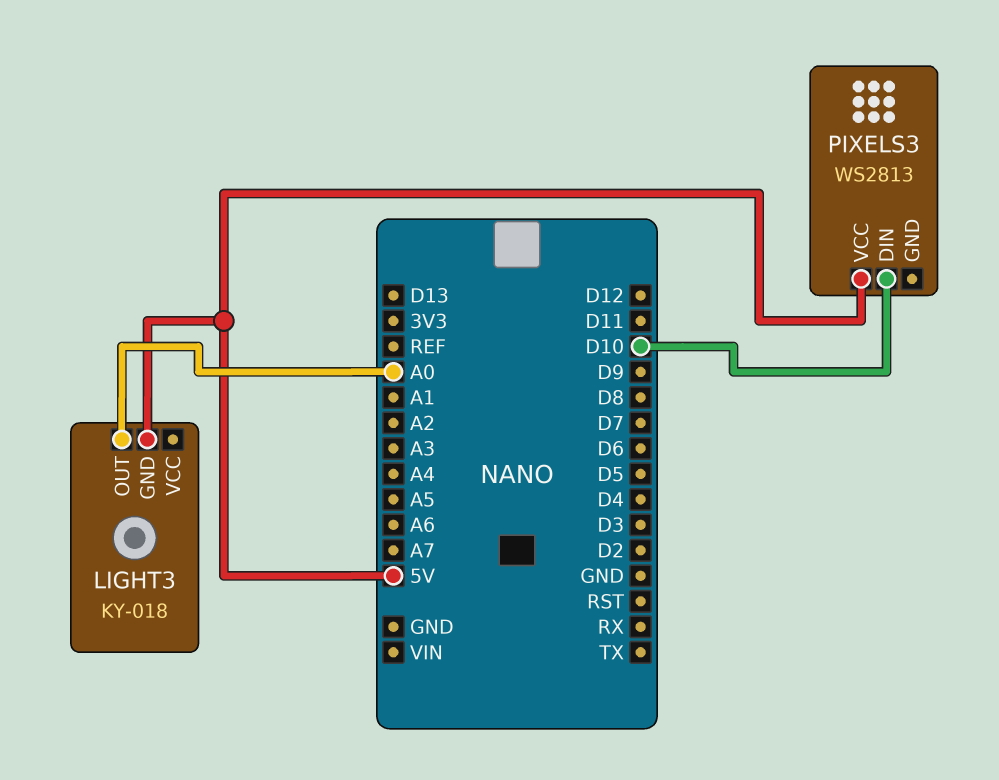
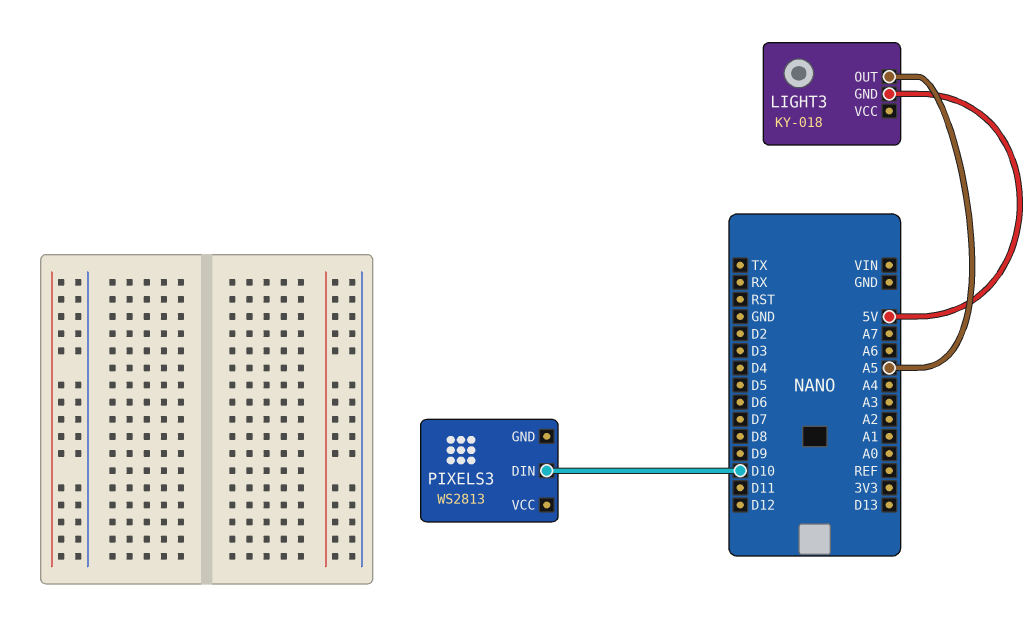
LIGHT3 pin OUT: A0 -> A5
PIXELS3 pin VCC: 5V -> none

